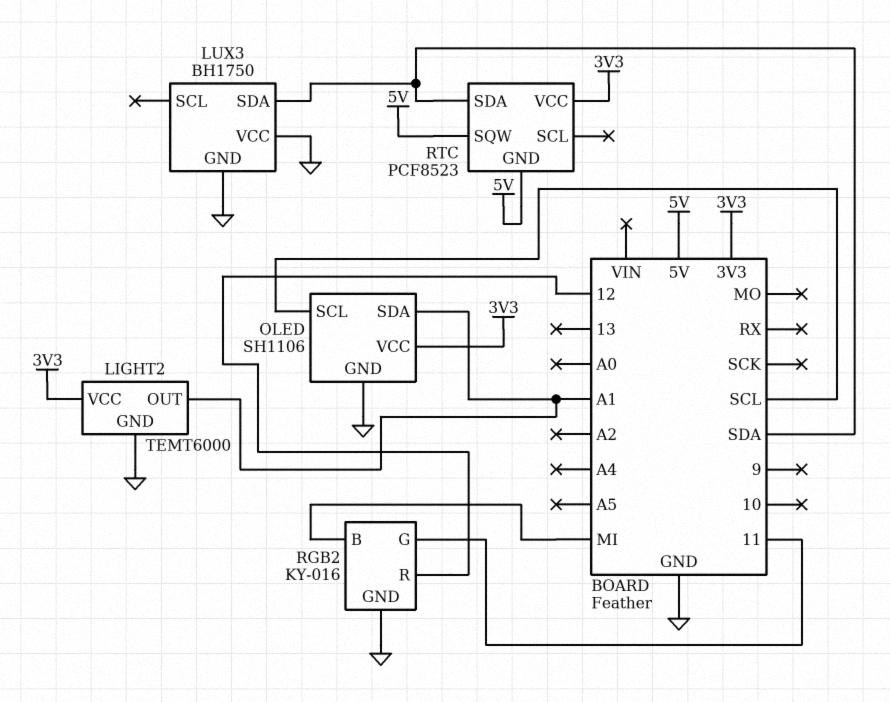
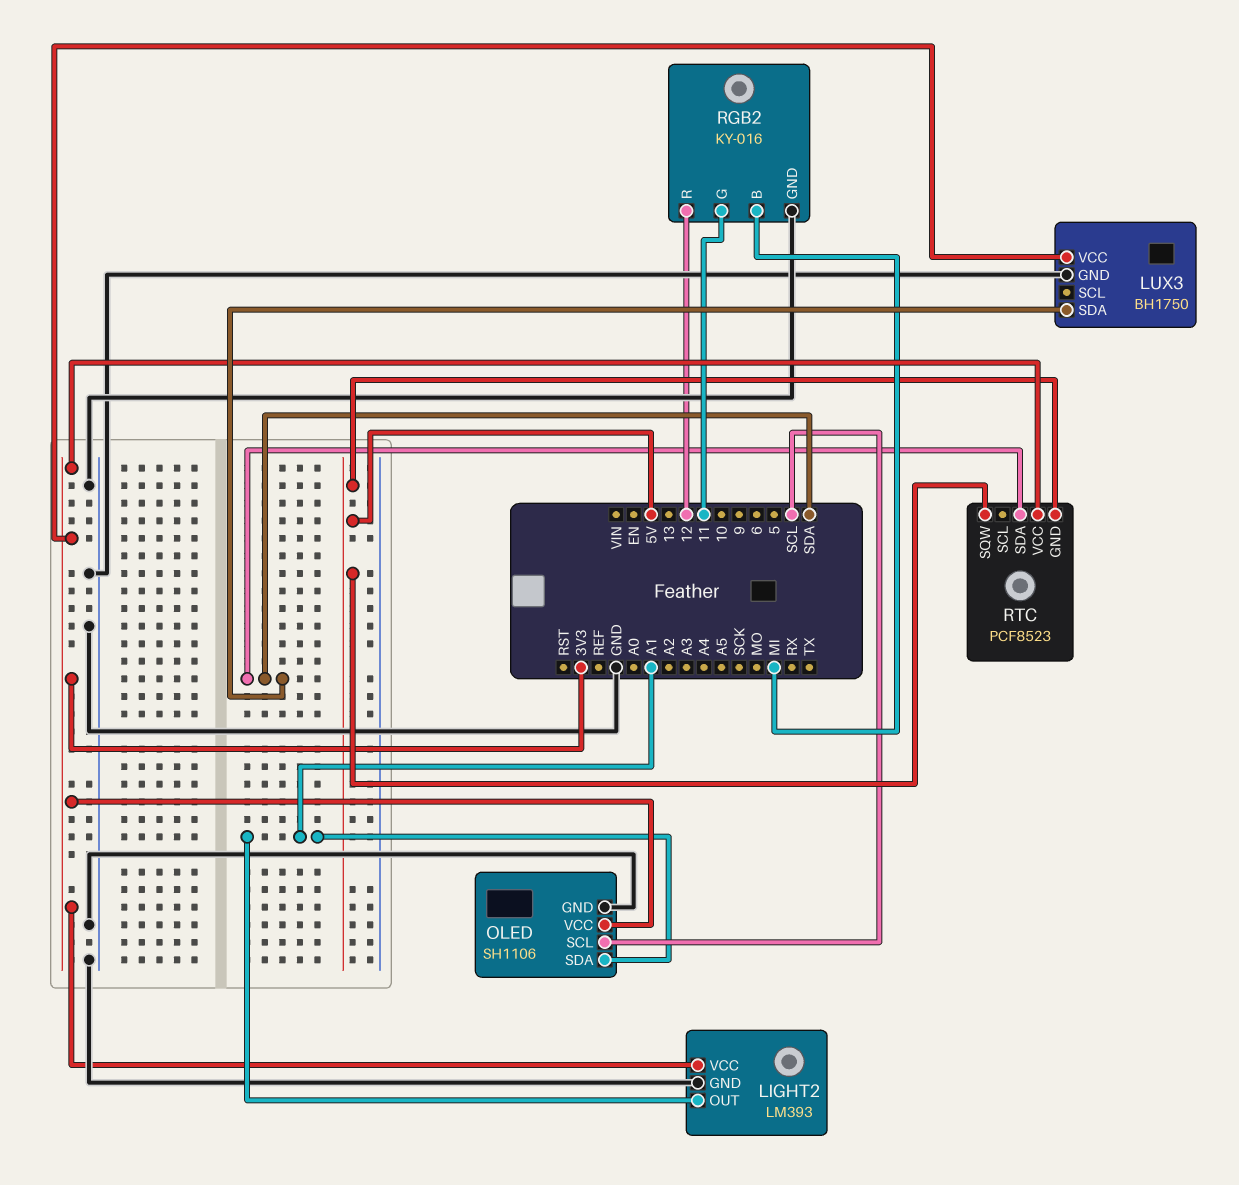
LIGHT2: TEMT6000 -> LM393
LUX3 pin VCC: GND -> 3V3

